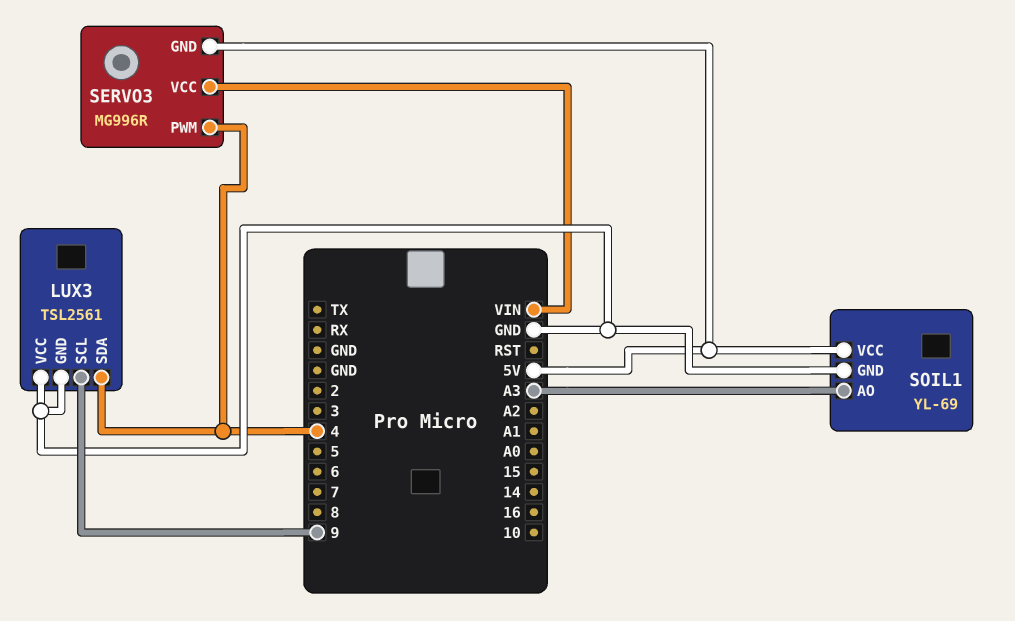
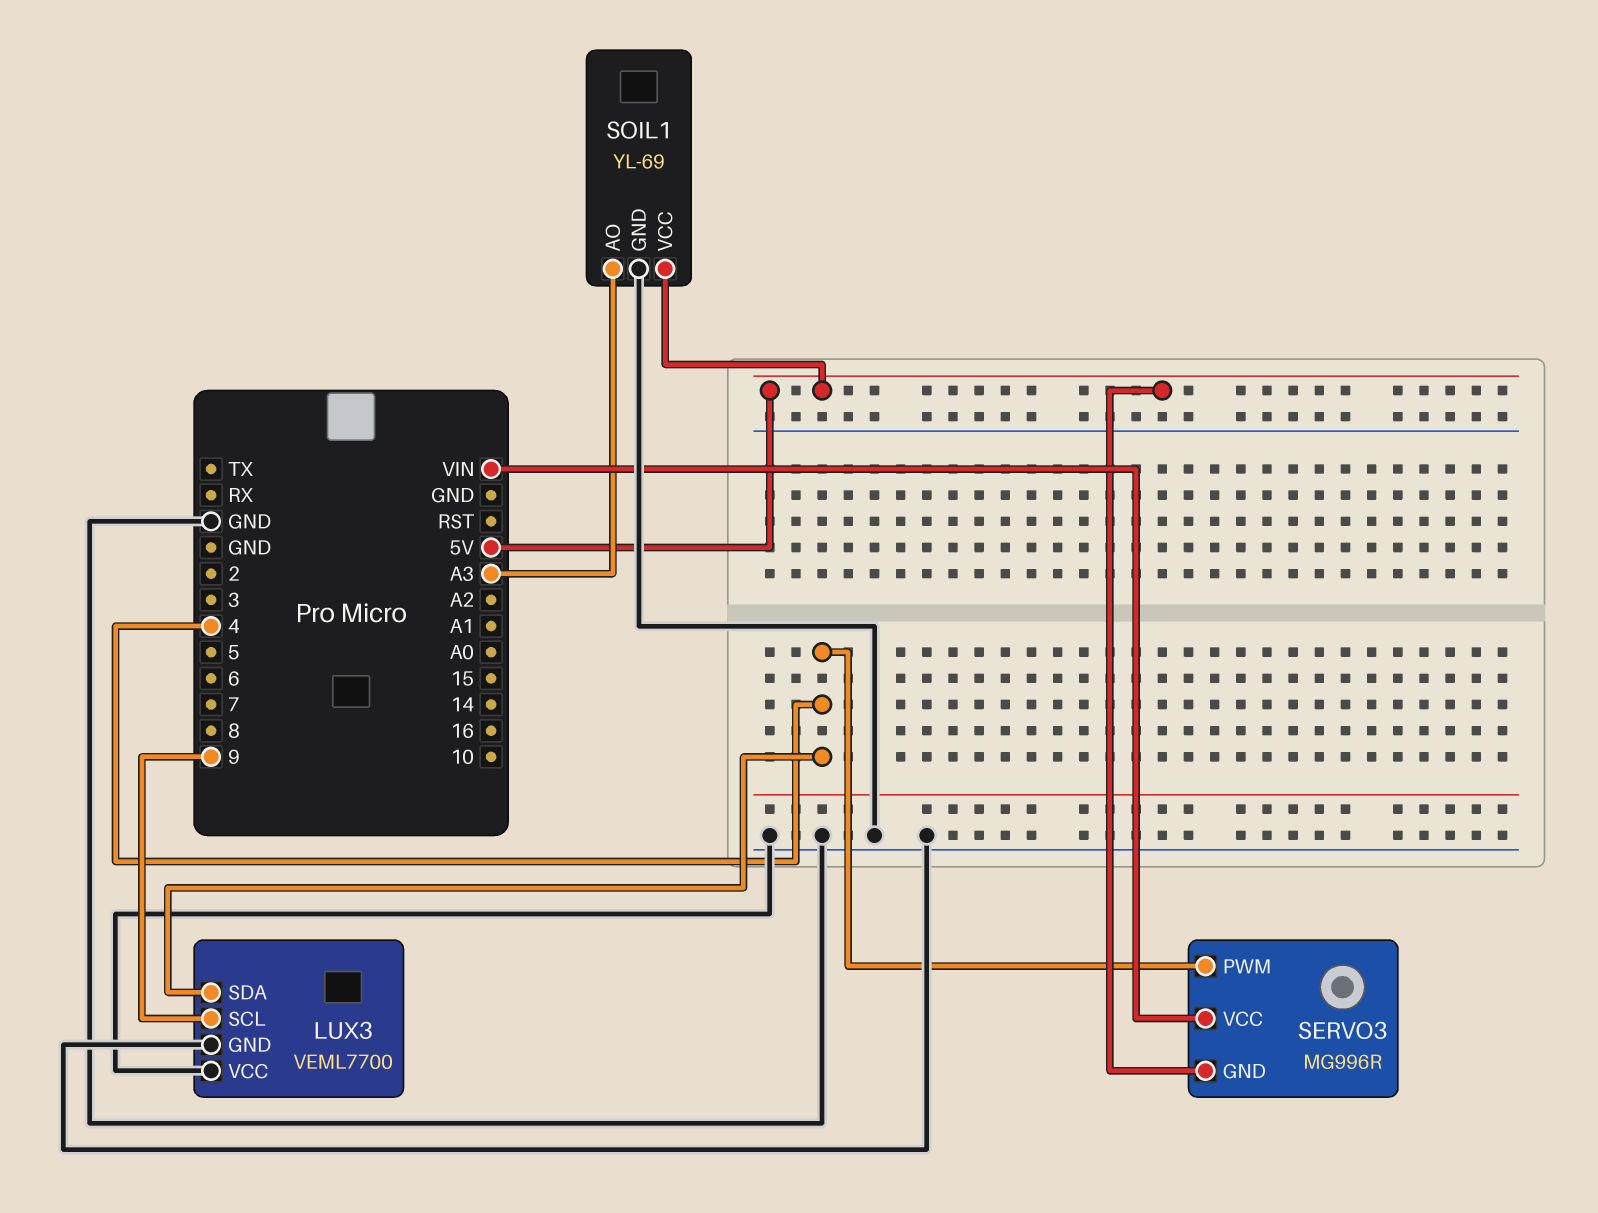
LUX3: TSL2561 -> VEML7700

